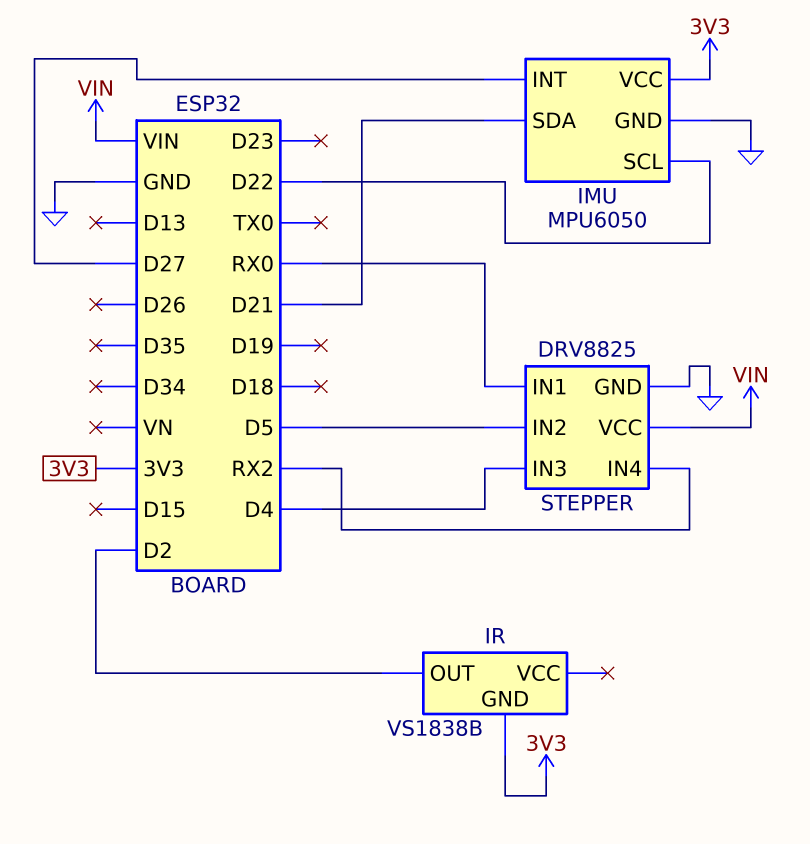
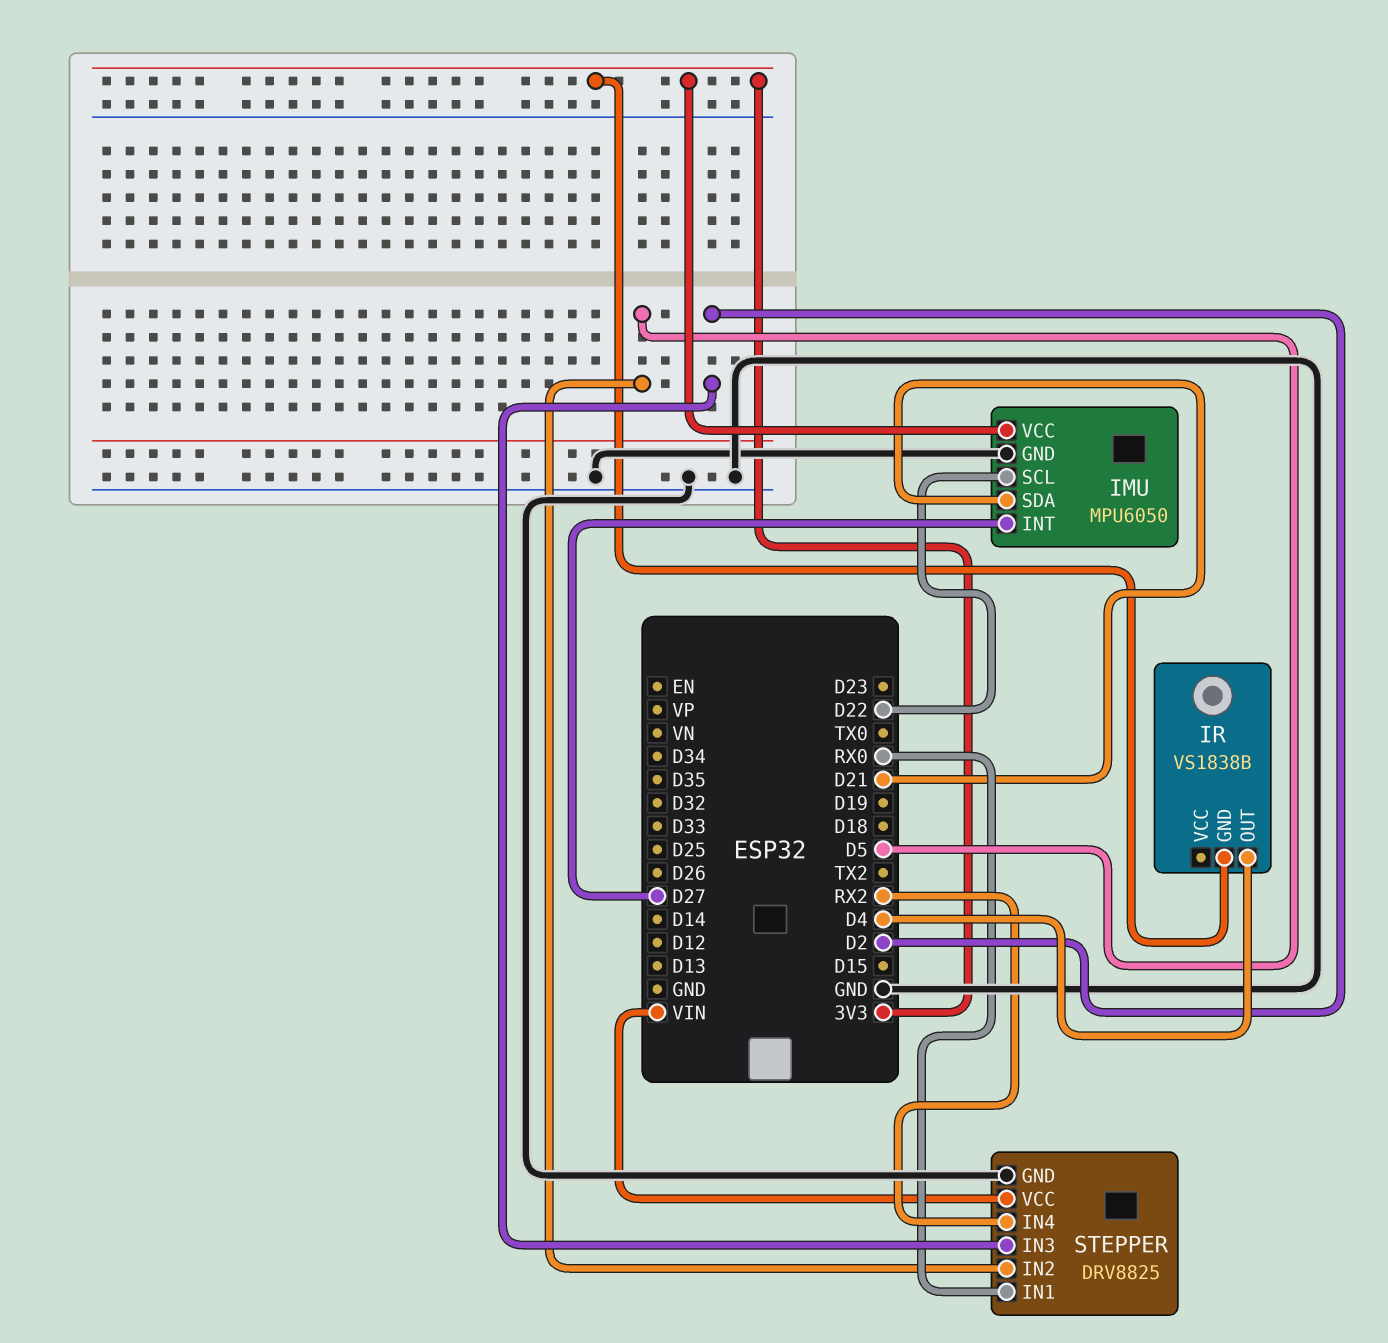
IR pin OUT: D2 -> D4
STEPPER pin IN3: D4 -> D2

